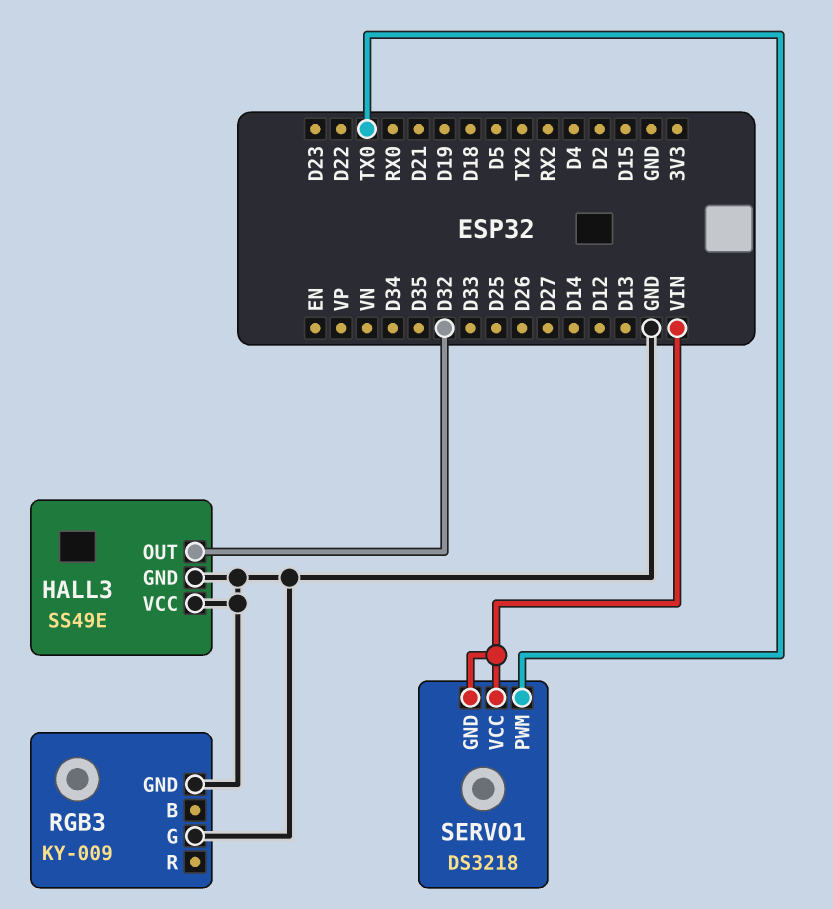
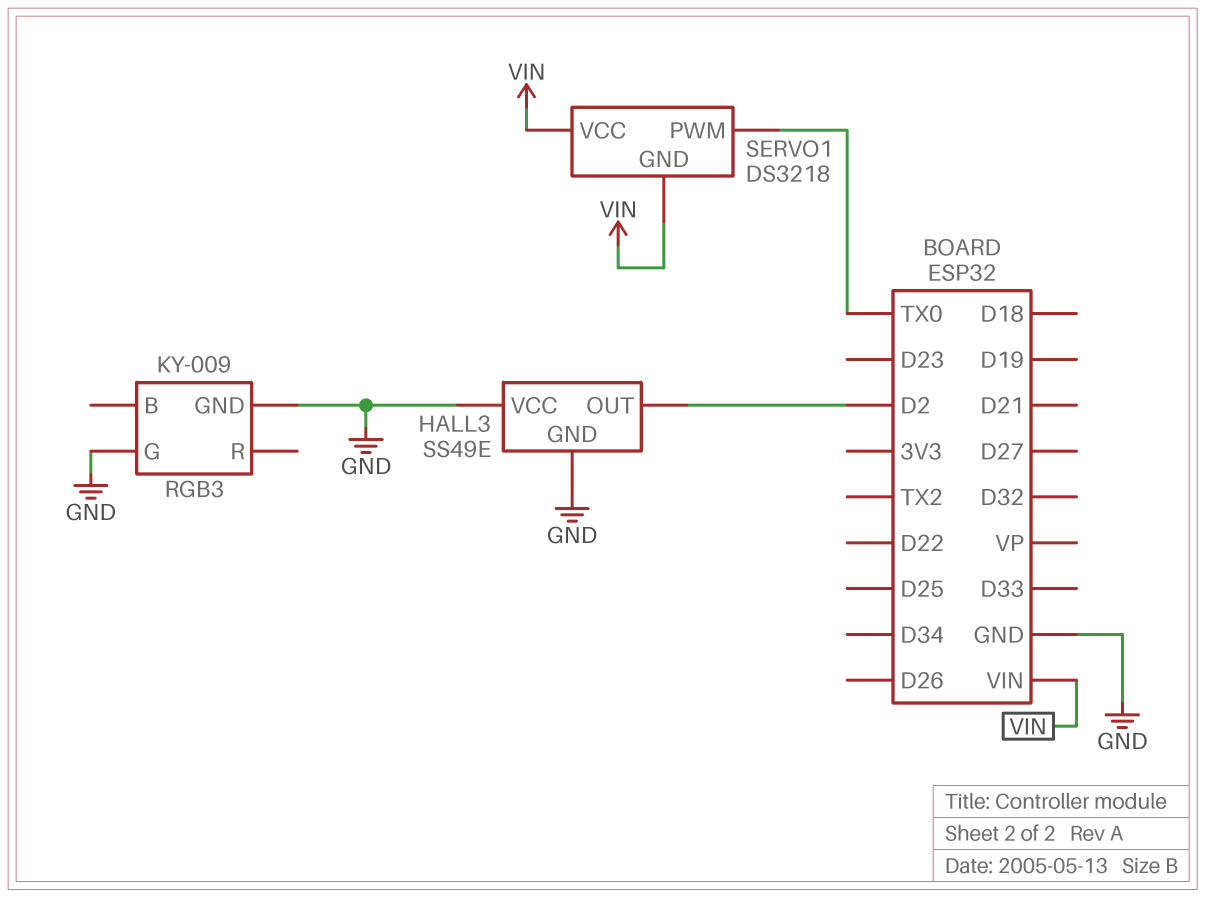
HALL3 pin OUT: D32 -> D2

